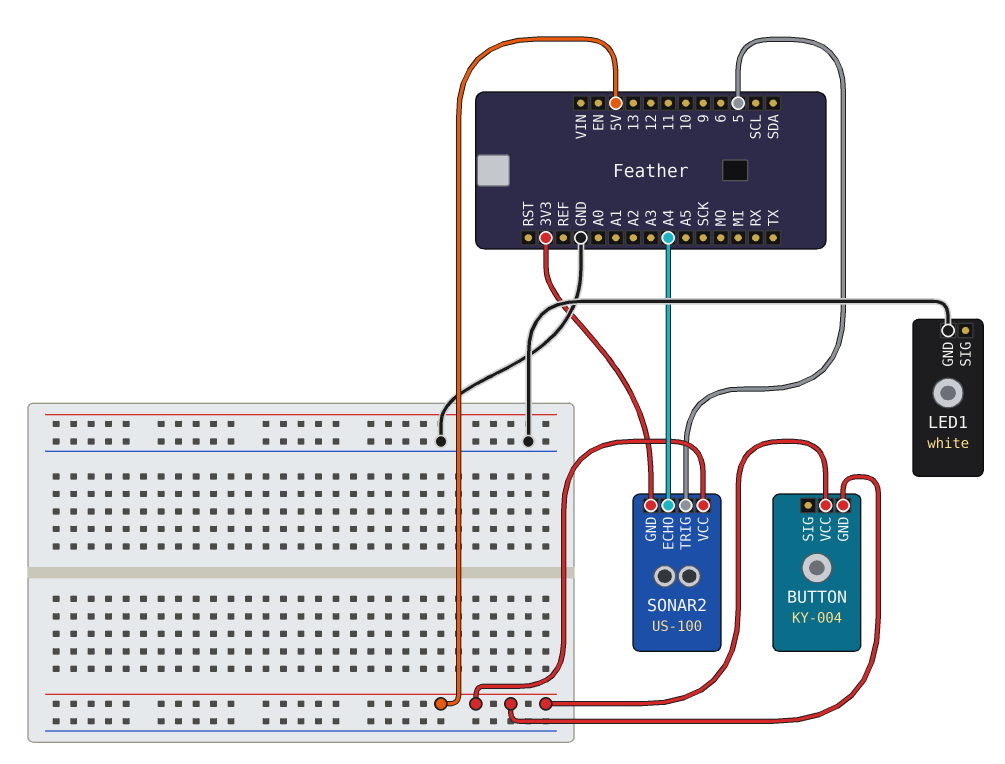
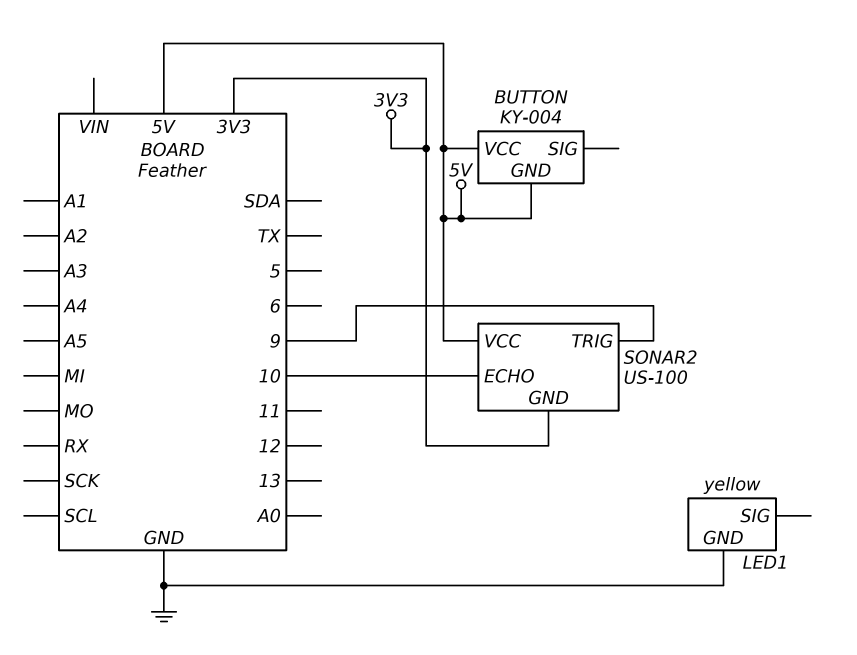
LED1: white -> yellow
SONAR2 pin ECHO: A4 -> 10
SONAR2 pin TRIG: 5 -> 9

